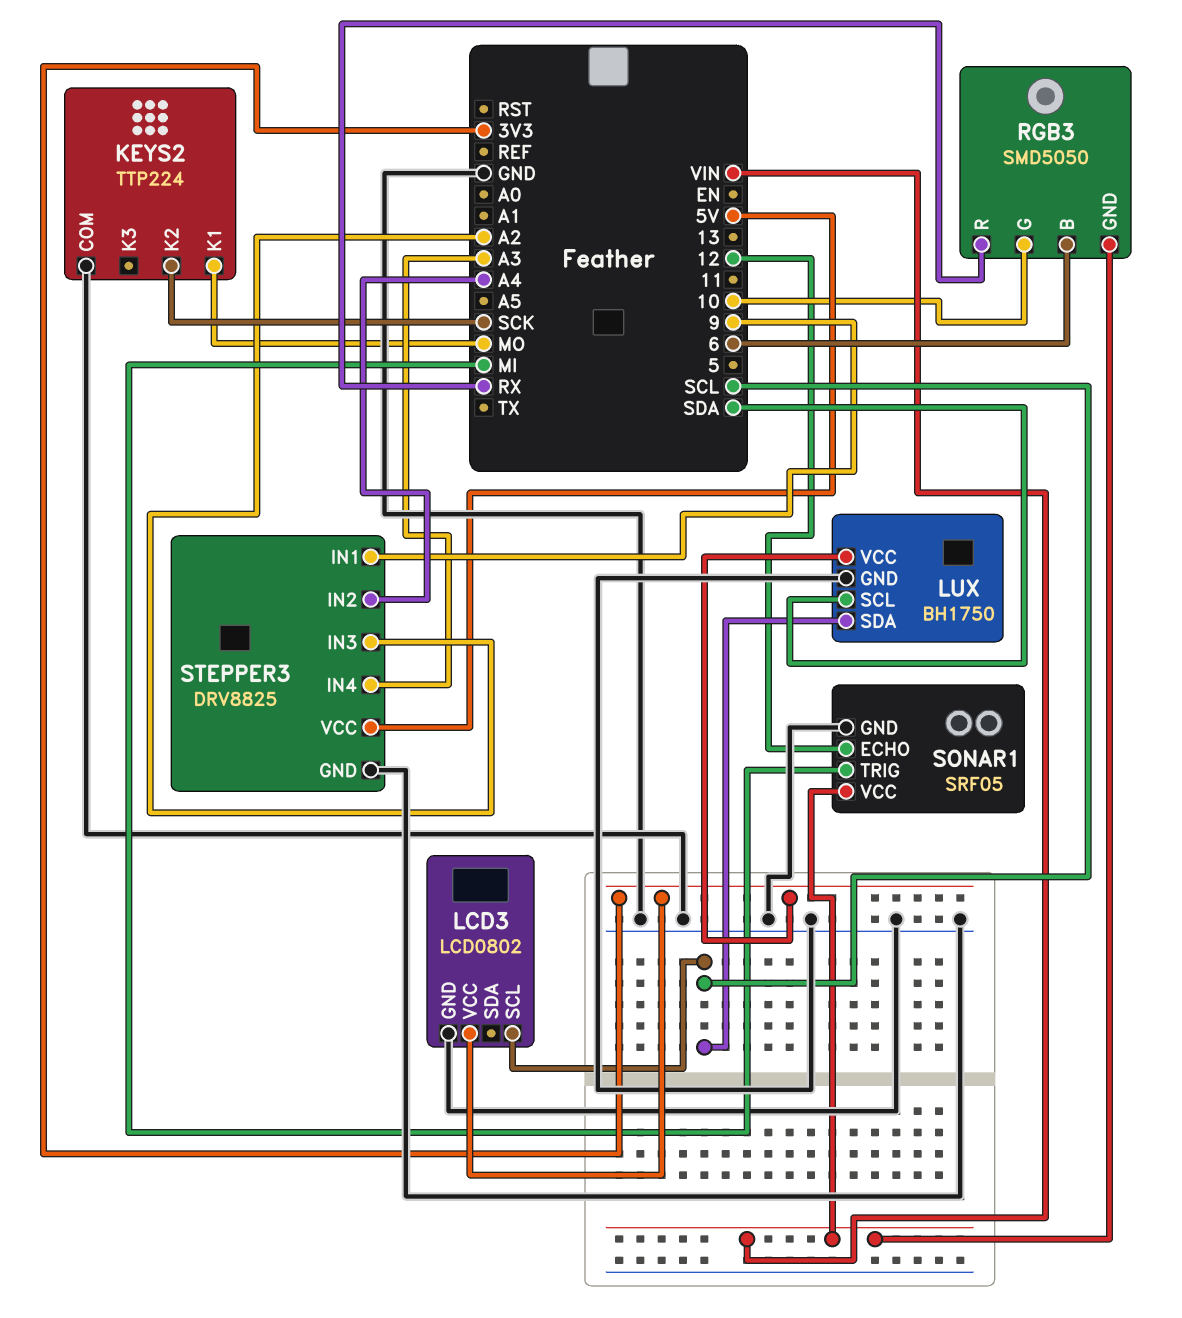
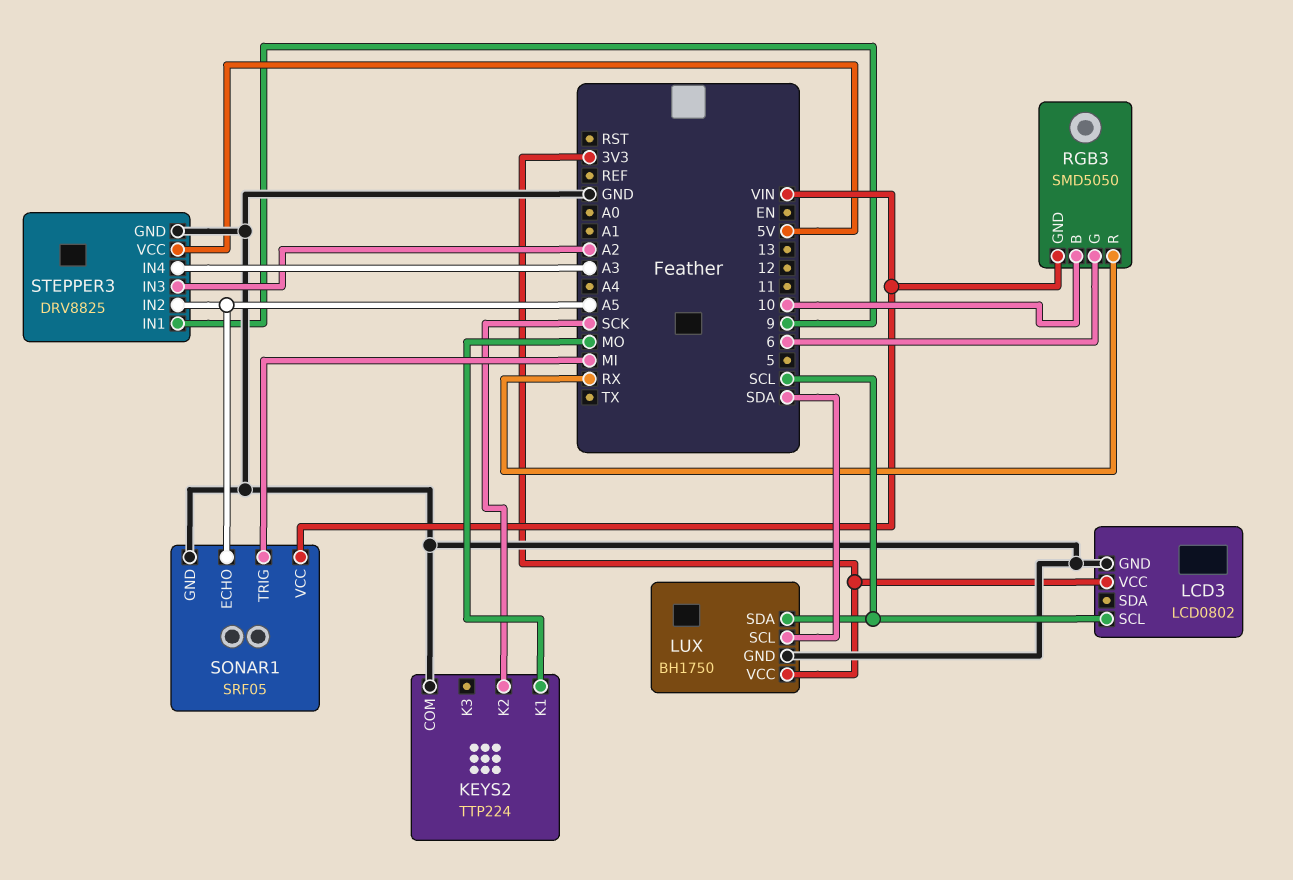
RGB3 pin B: 6 -> 10
RGB3 pin G: 10 -> 6
SONAR1 pin ECHO: 12 -> A5
STEPPER3 pin IN2: A4 -> A5

